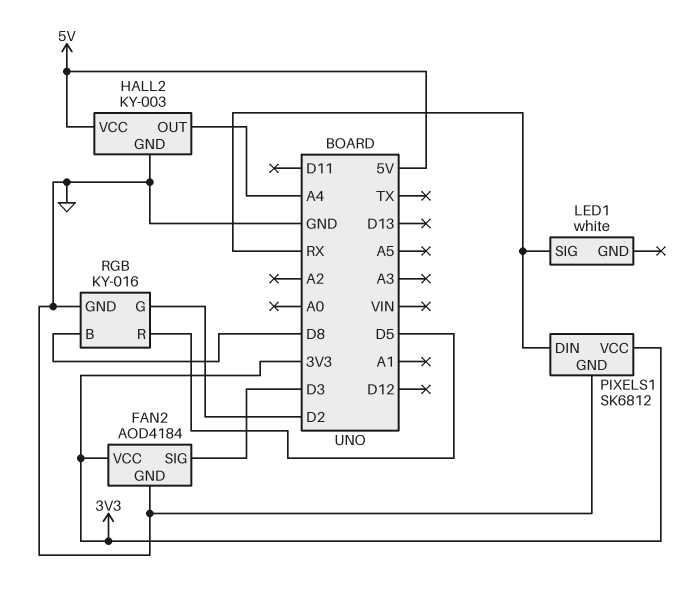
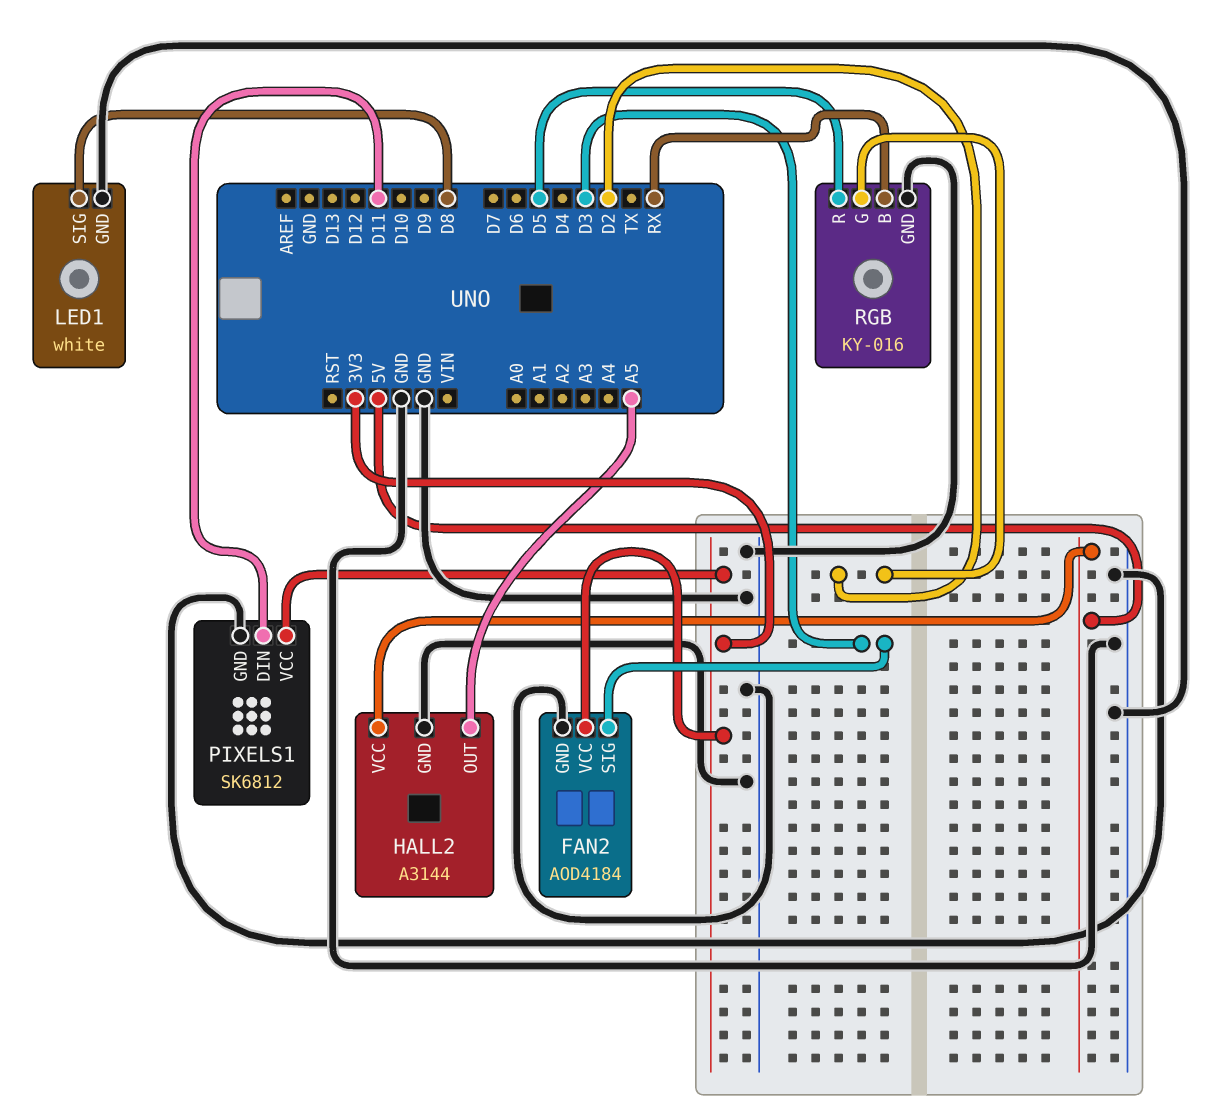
HALL2: KY-003 -> A3144
HALL2 pin OUT: A4 -> A5
LED1 pin GND: none -> GND
LED1 pin SIG: RX -> D8
PIXELS1 pin DIN: RX -> D11
RGB pin B: D8 -> RX

